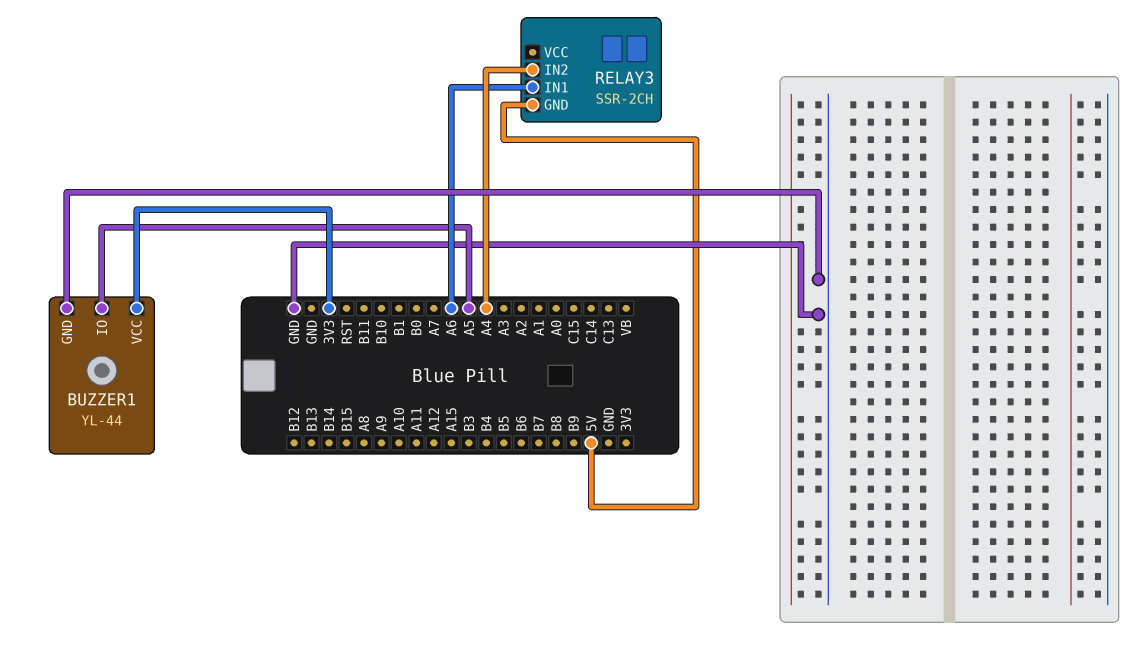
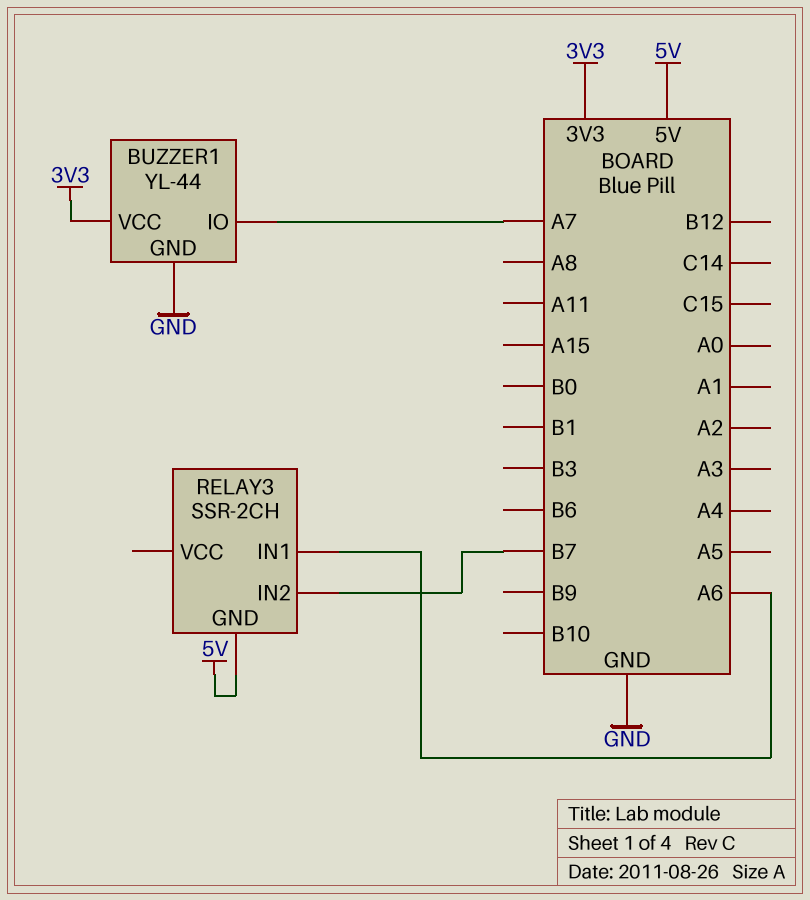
BUZZER1 pin IO: A5 -> A7
RELAY3 pin IN2: A4 -> B7

